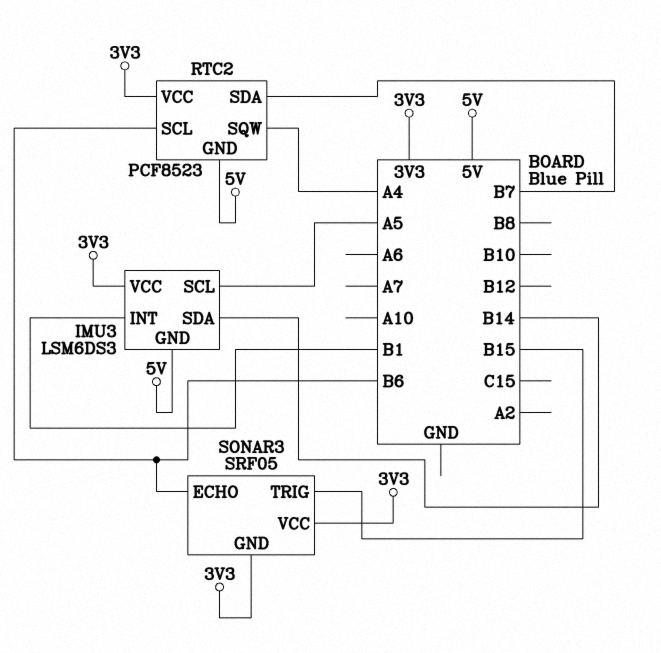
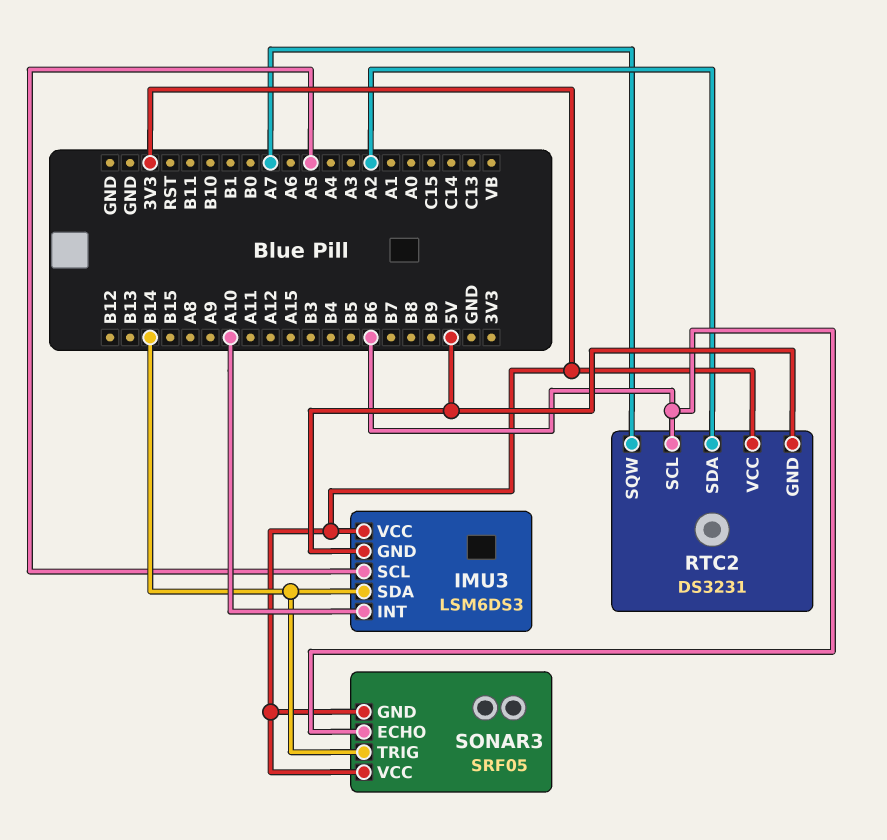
IMU3 pin INT: B1 -> A10
RTC2: PCF8523 -> DS3231
RTC2 pin SDA: B7 -> A2
RTC2 pin SQW: A4 -> A7
SONAR3 pin TRIG: B15 -> B14

